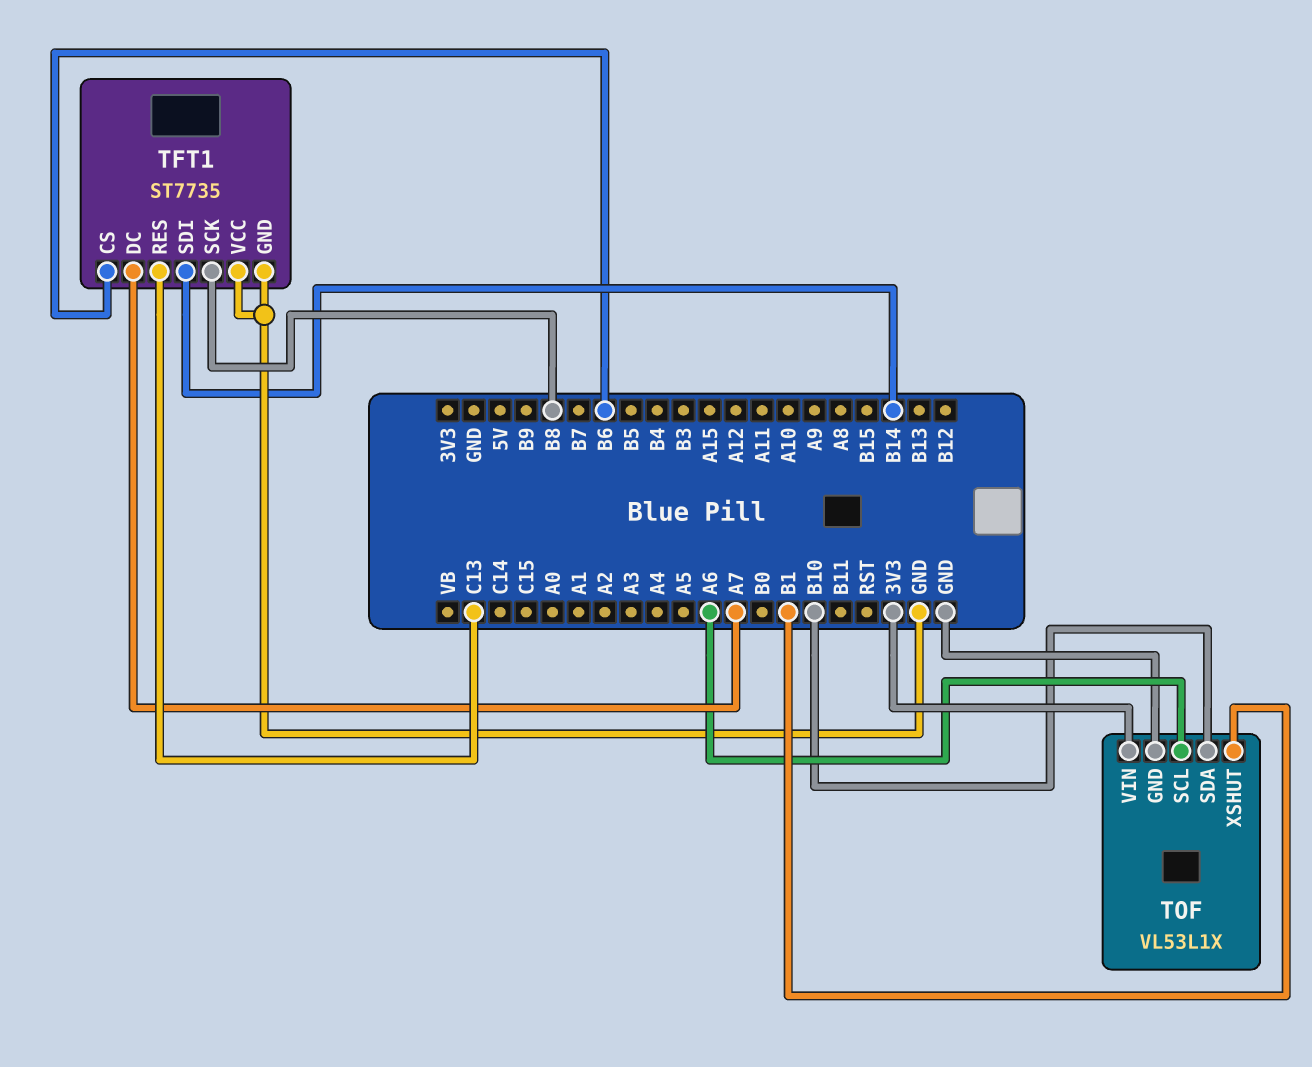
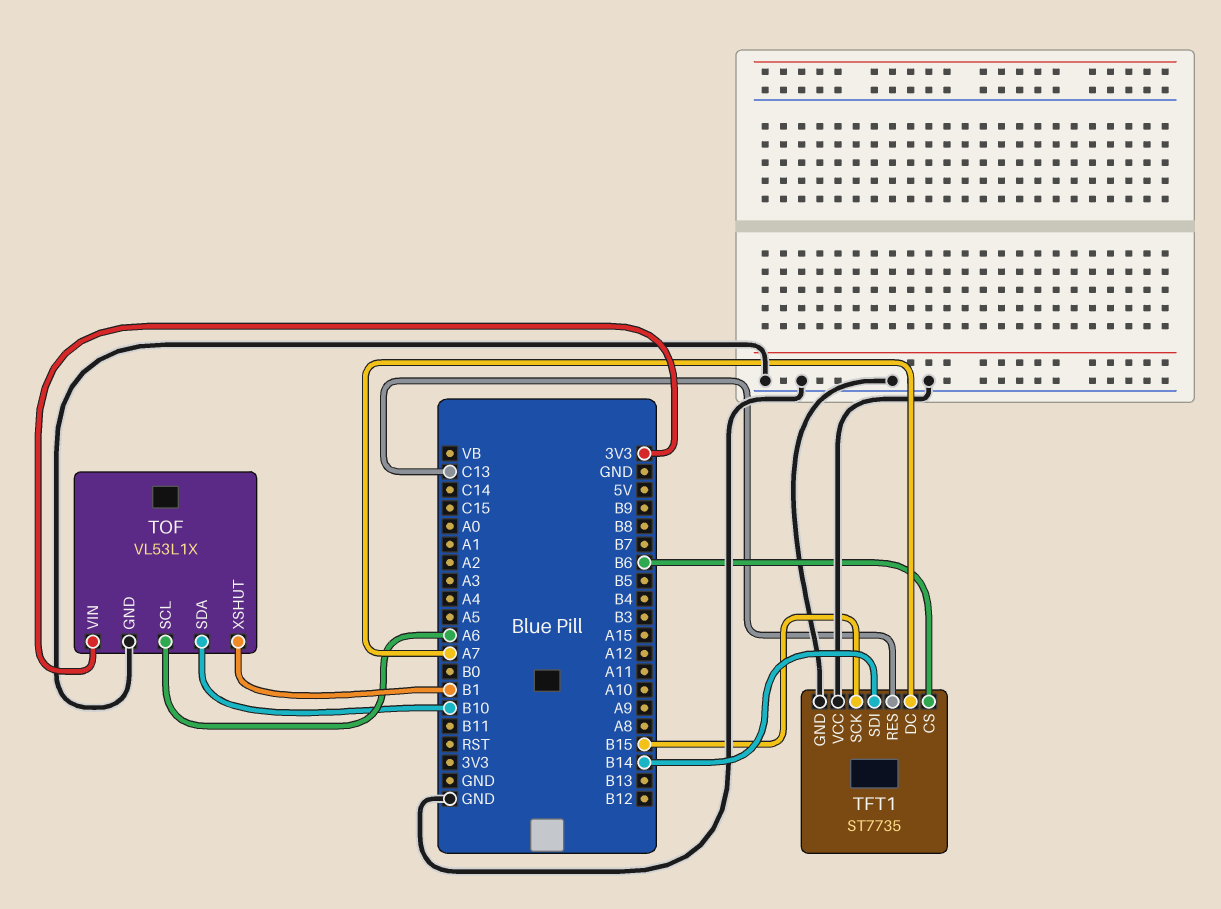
TFT1 pin SCK: B8 -> B15

